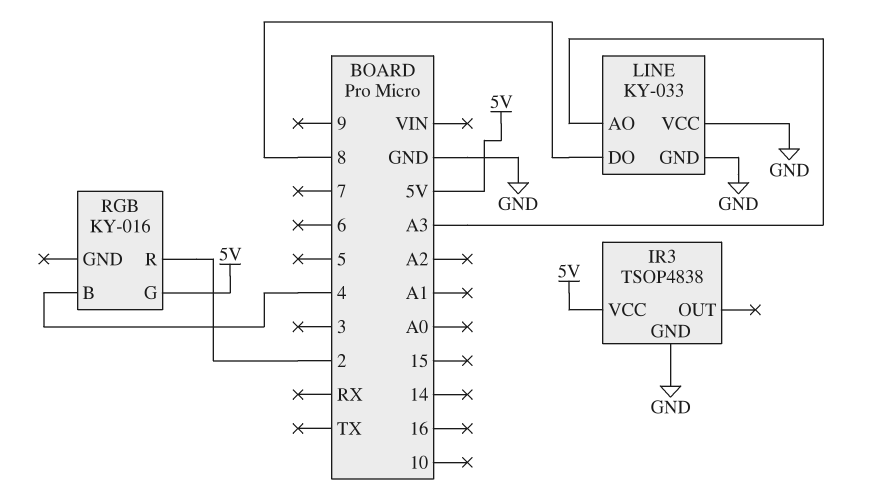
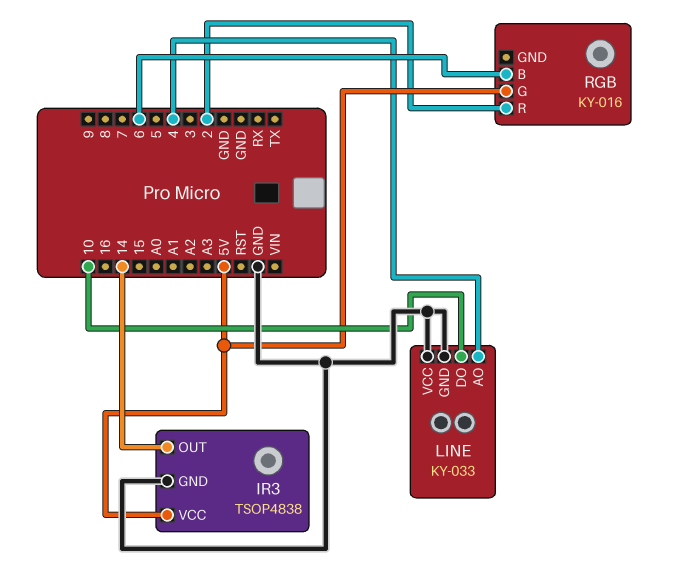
IR3 pin OUT: none -> 14
LINE pin AO: A3 -> 4
LINE pin DO: 8 -> 10
RGB pin B: 4 -> 6

